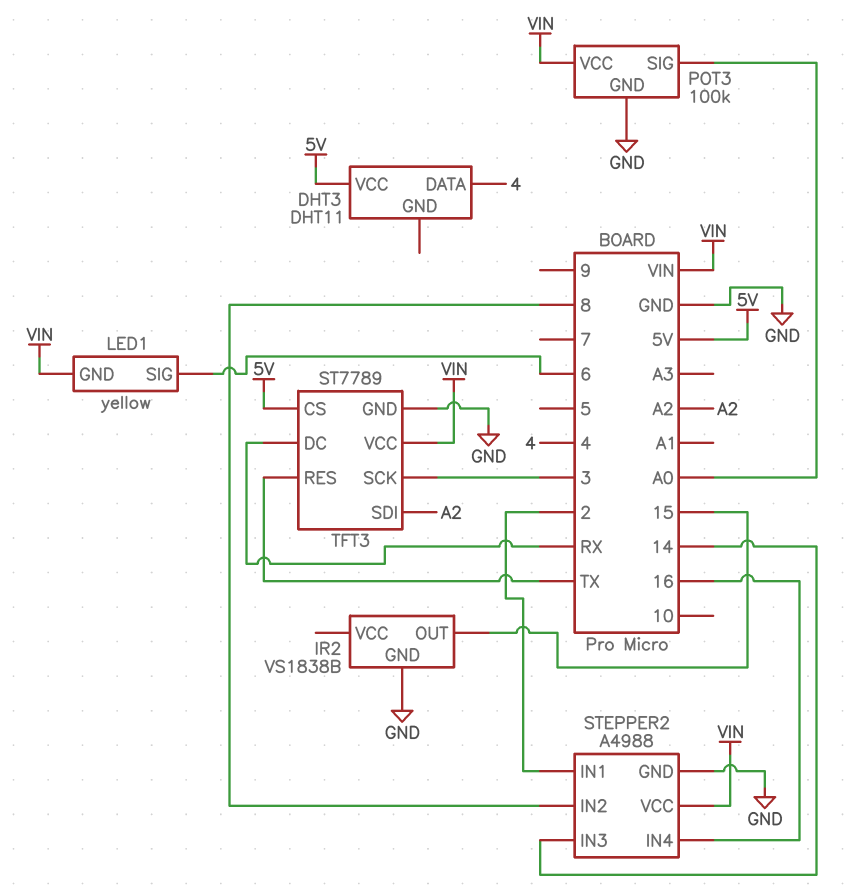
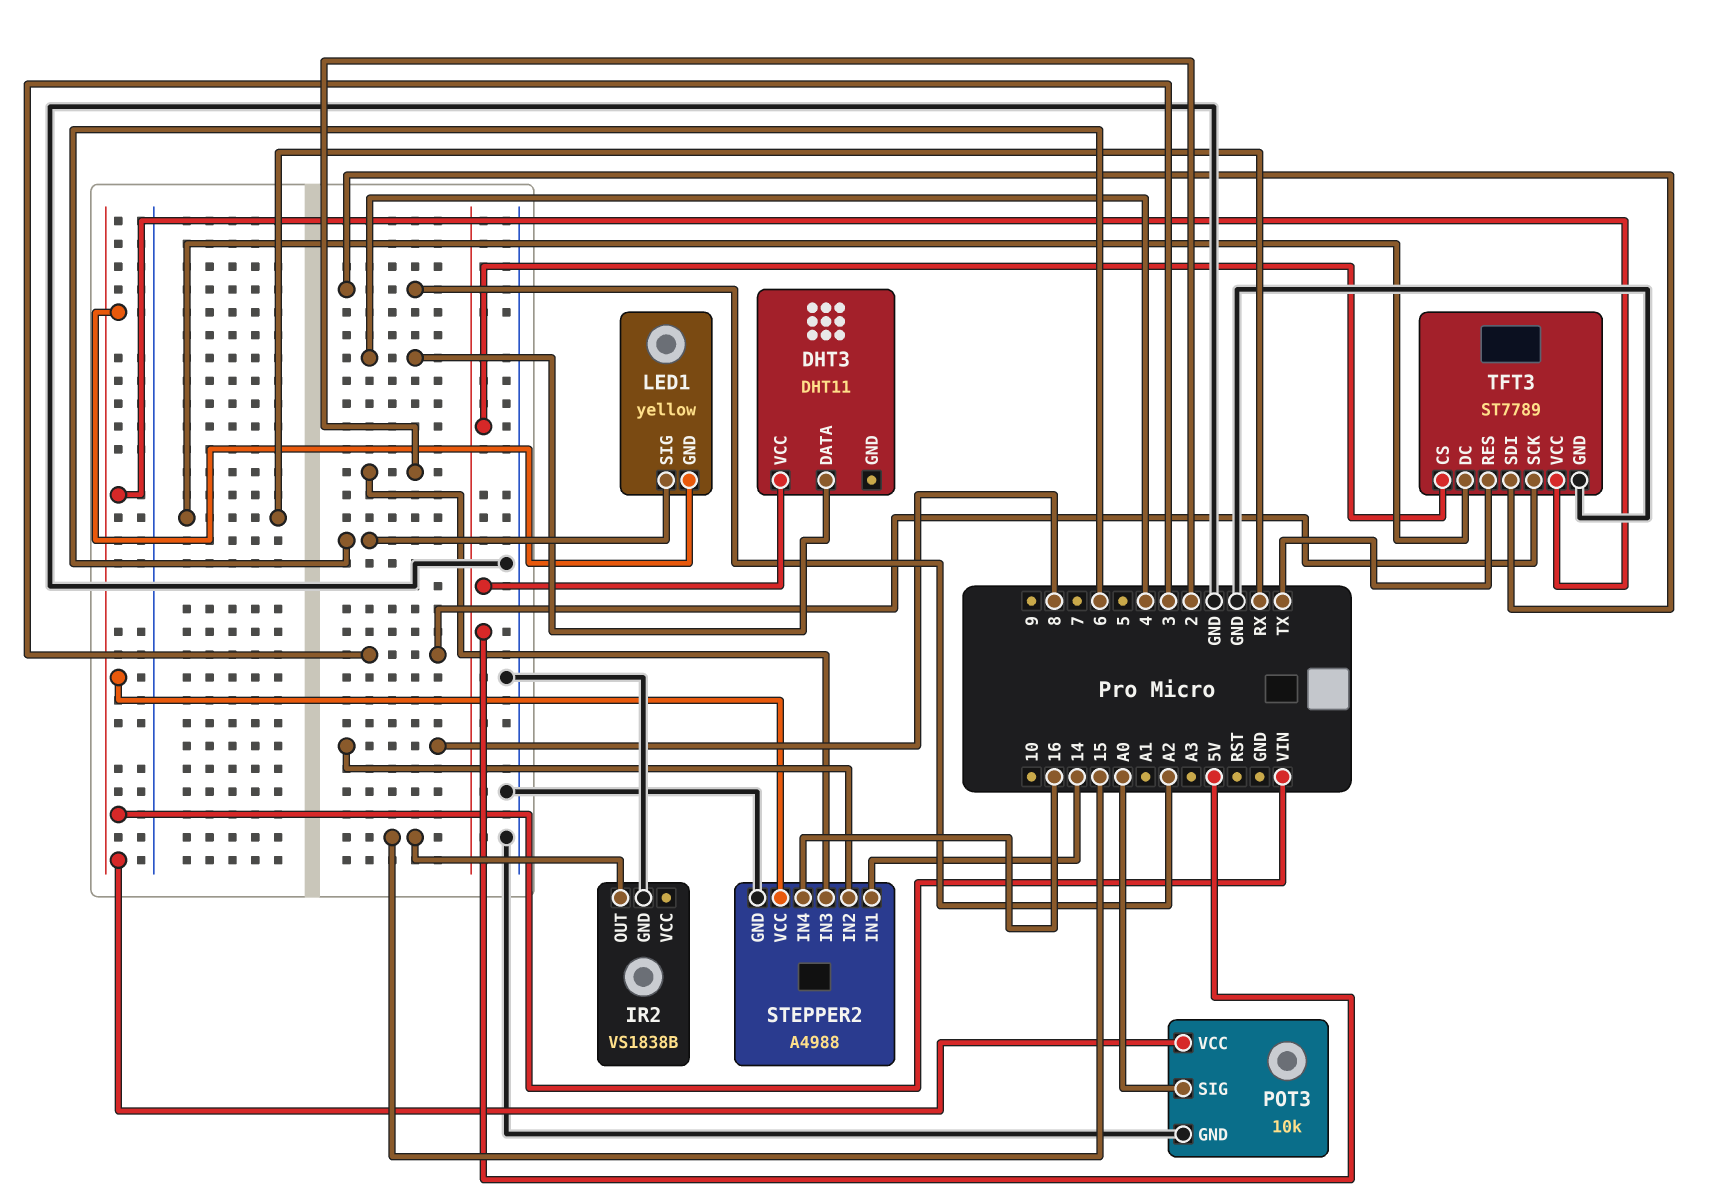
POT3: 100k -> 10k
STEPPER2 pin IN1: 2 -> 14
STEPPER2 pin IN3: 14 -> 2

